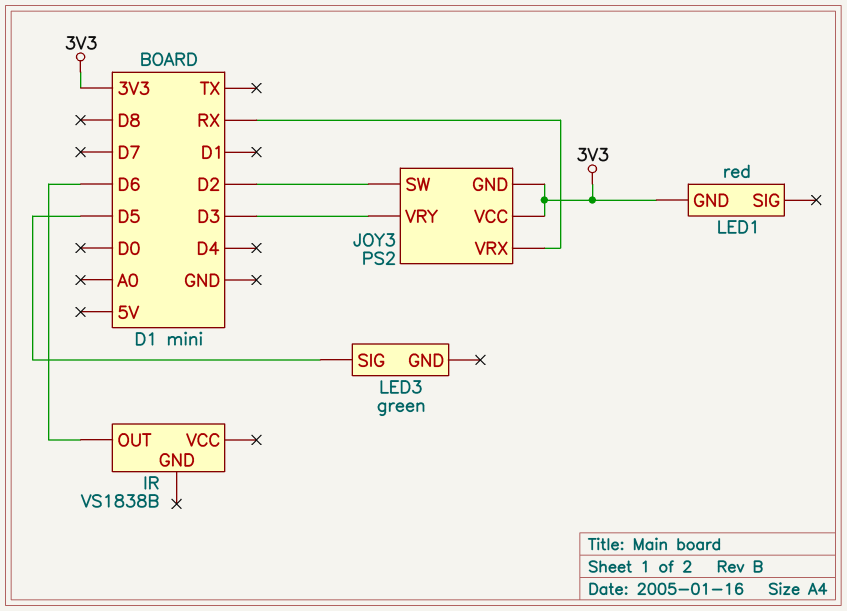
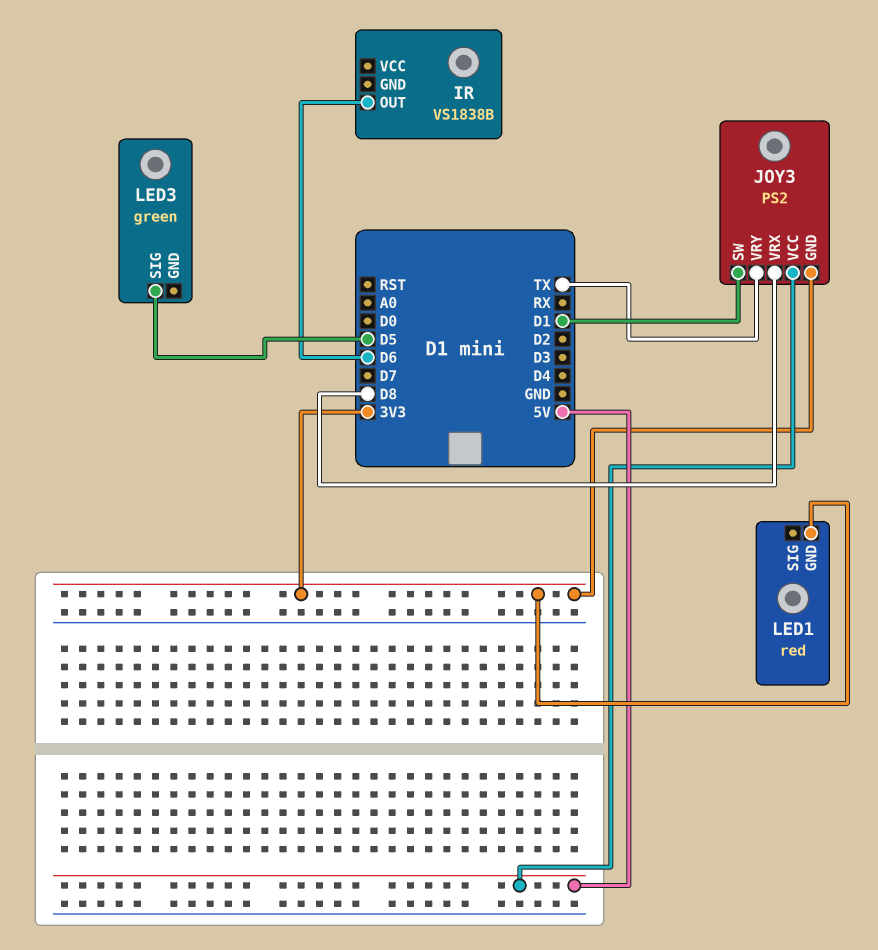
JOY3 pin SW: D2 -> D1
JOY3 pin VCC: 3V3 -> 5V
JOY3 pin VRX: RX -> D8
JOY3 pin VRY: D3 -> TX

